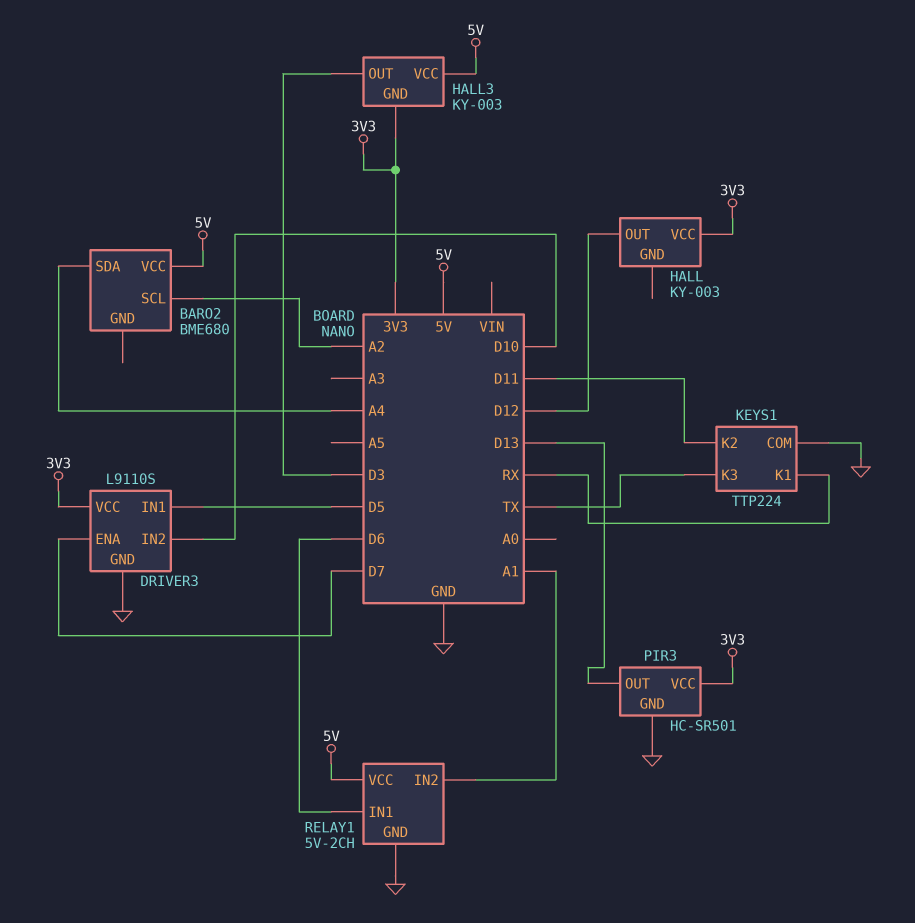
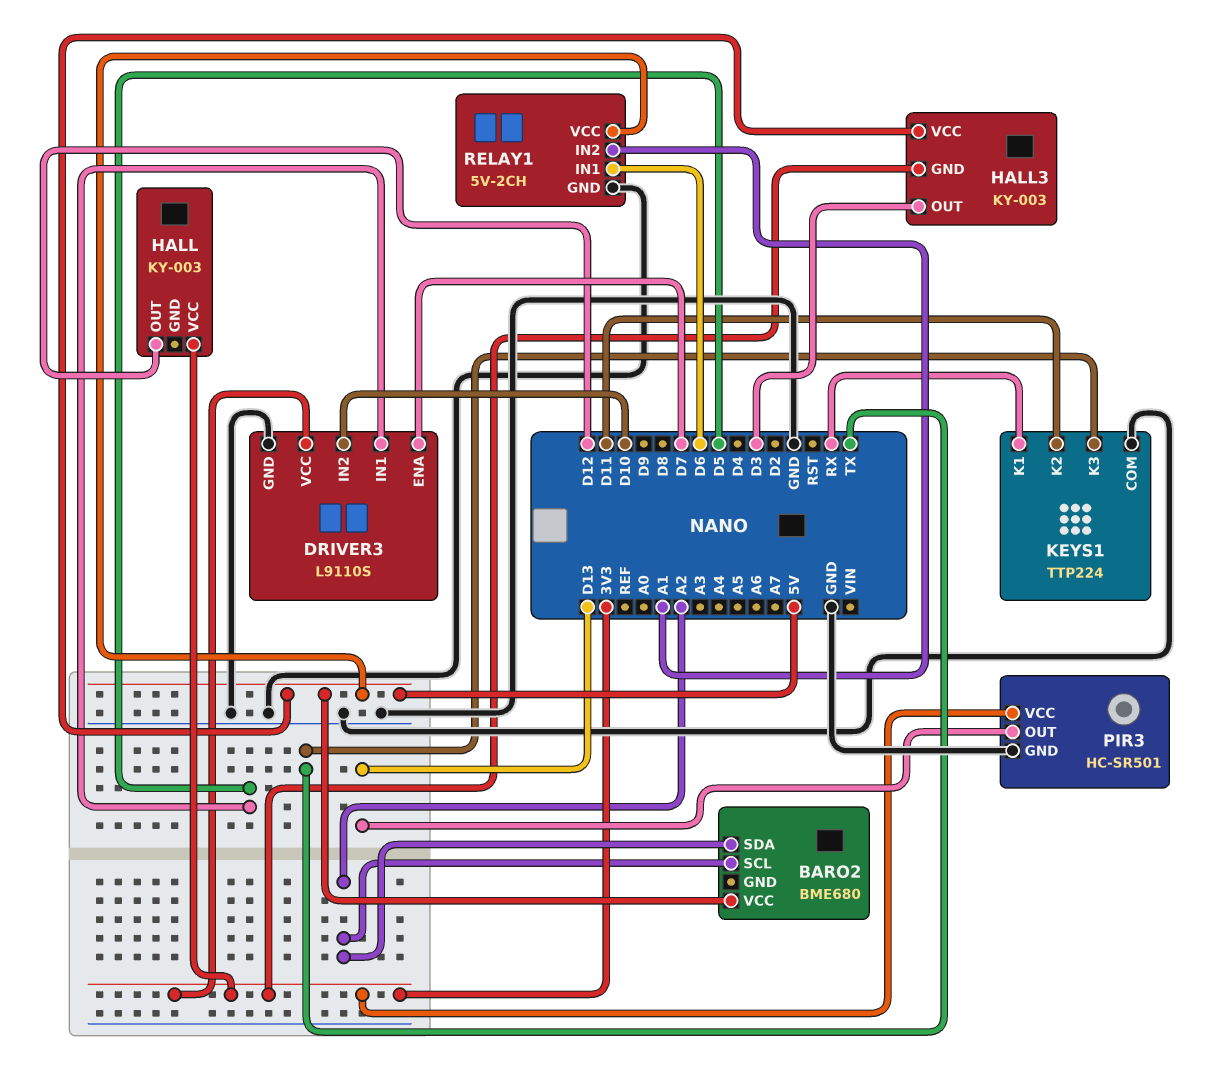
BARO2 pin SDA: A4 -> A2

